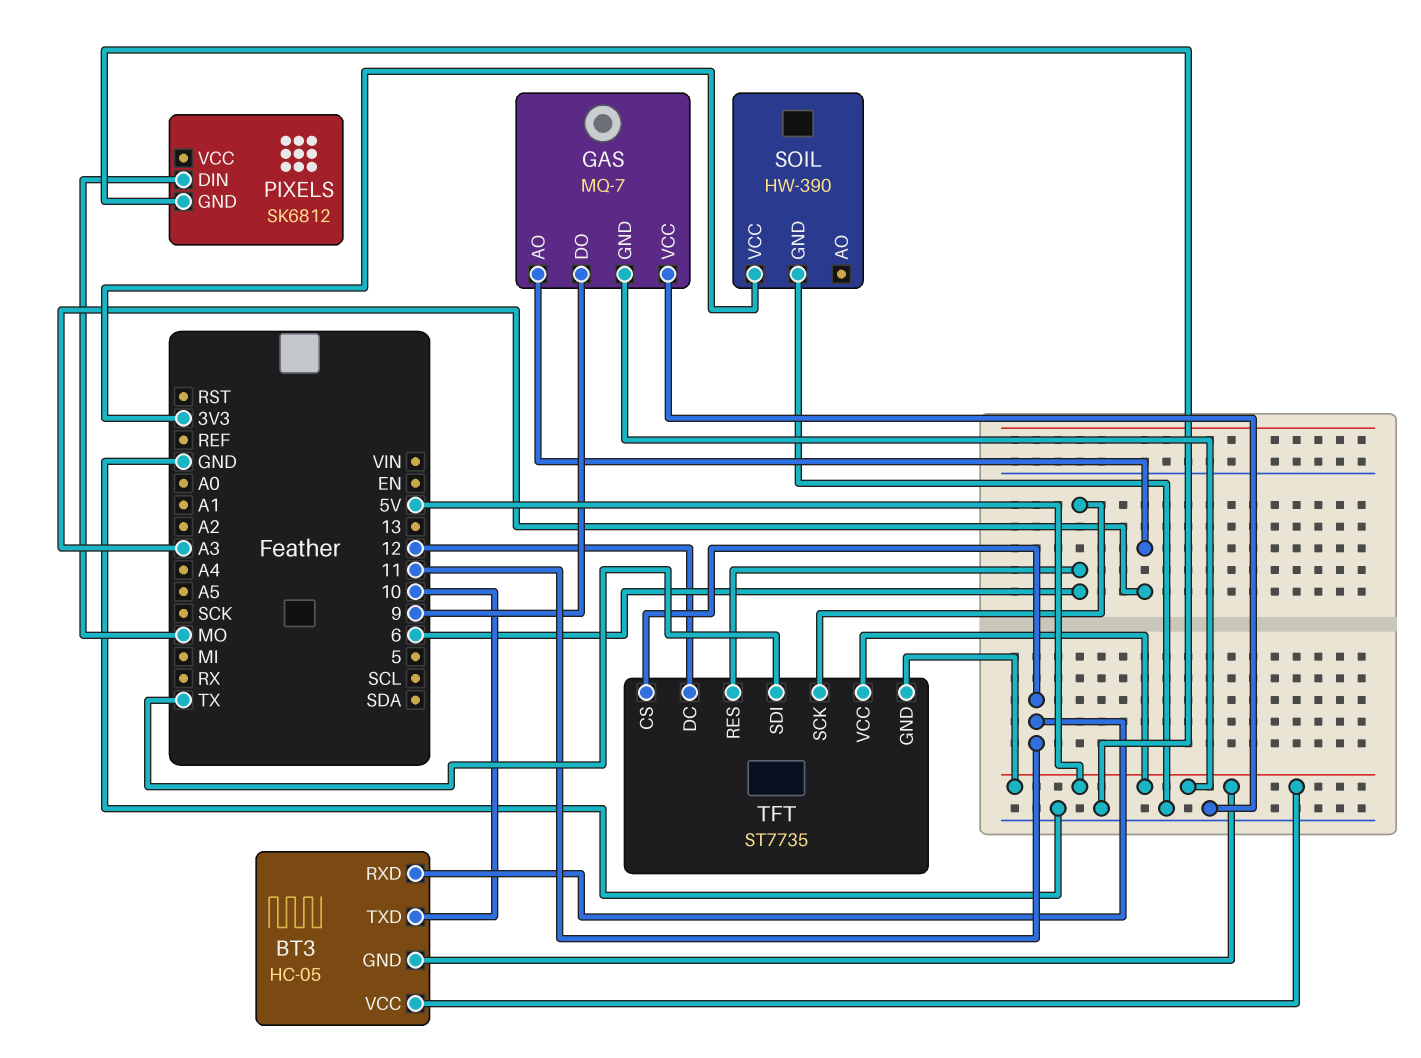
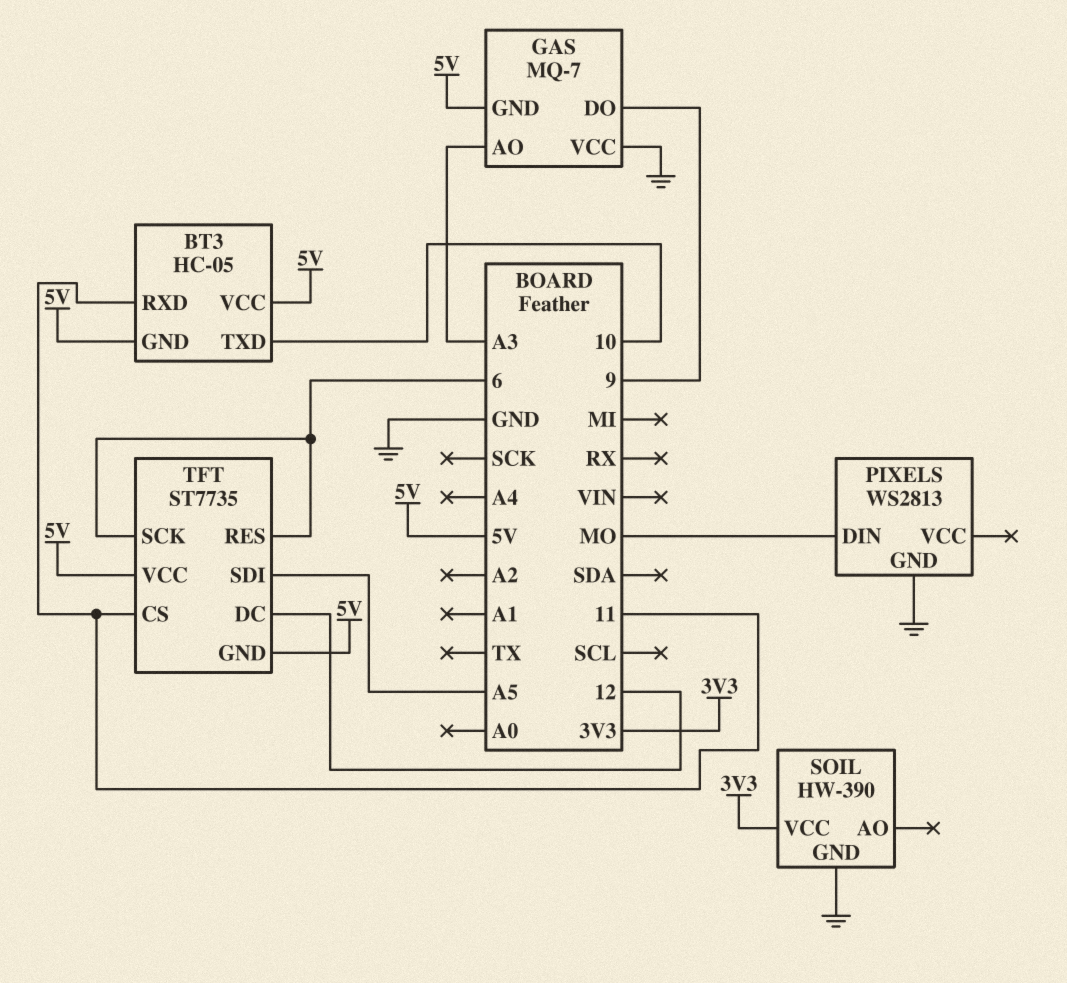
PIXELS: SK6812 -> WS2813
TFT pin SDI: TX -> A5

